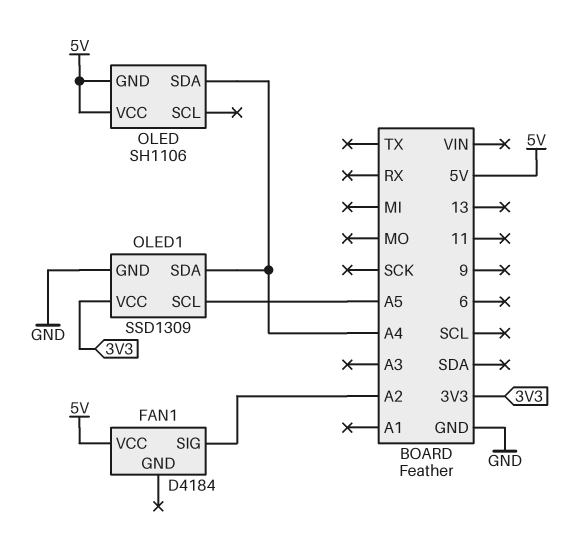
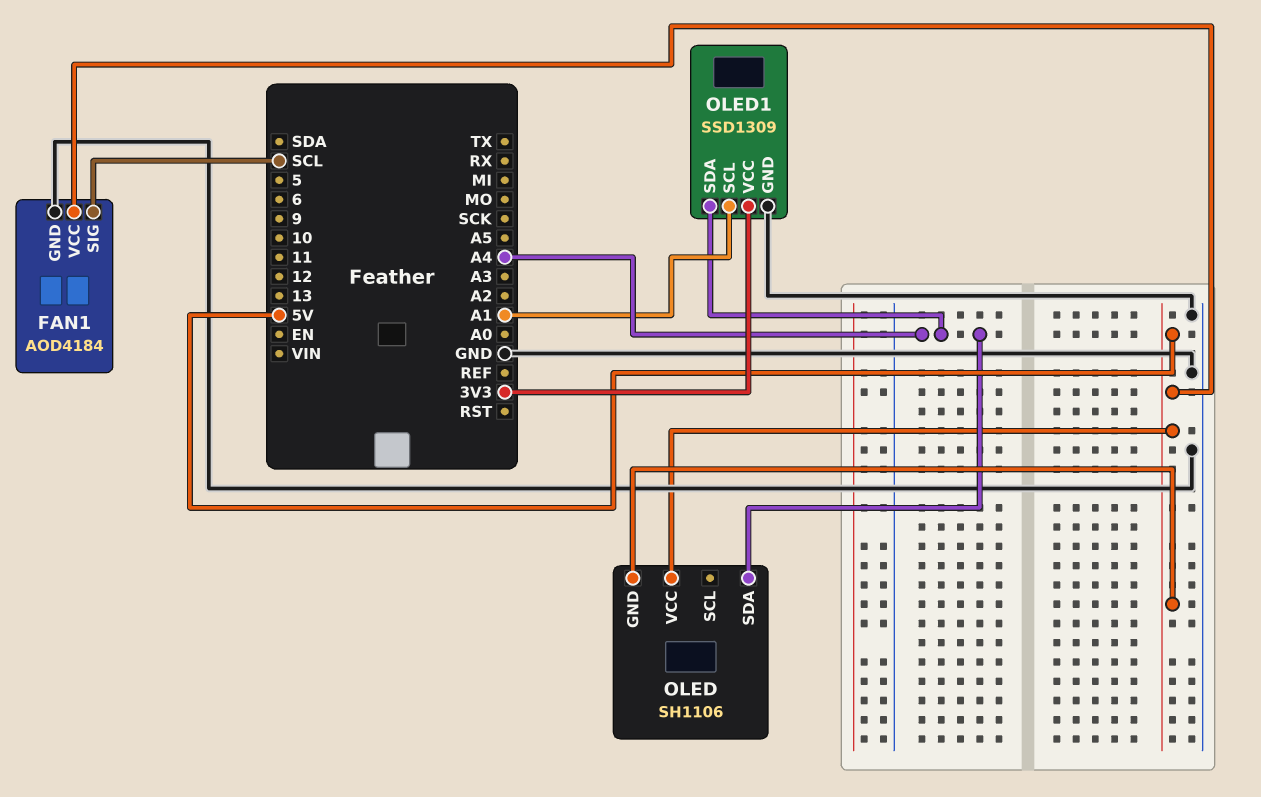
FAN1: D4184 -> AOD4184
FAN1 pin GND: none -> GND
FAN1 pin SIG: A2 -> SCL
OLED1 pin SCL: A5 -> A1

